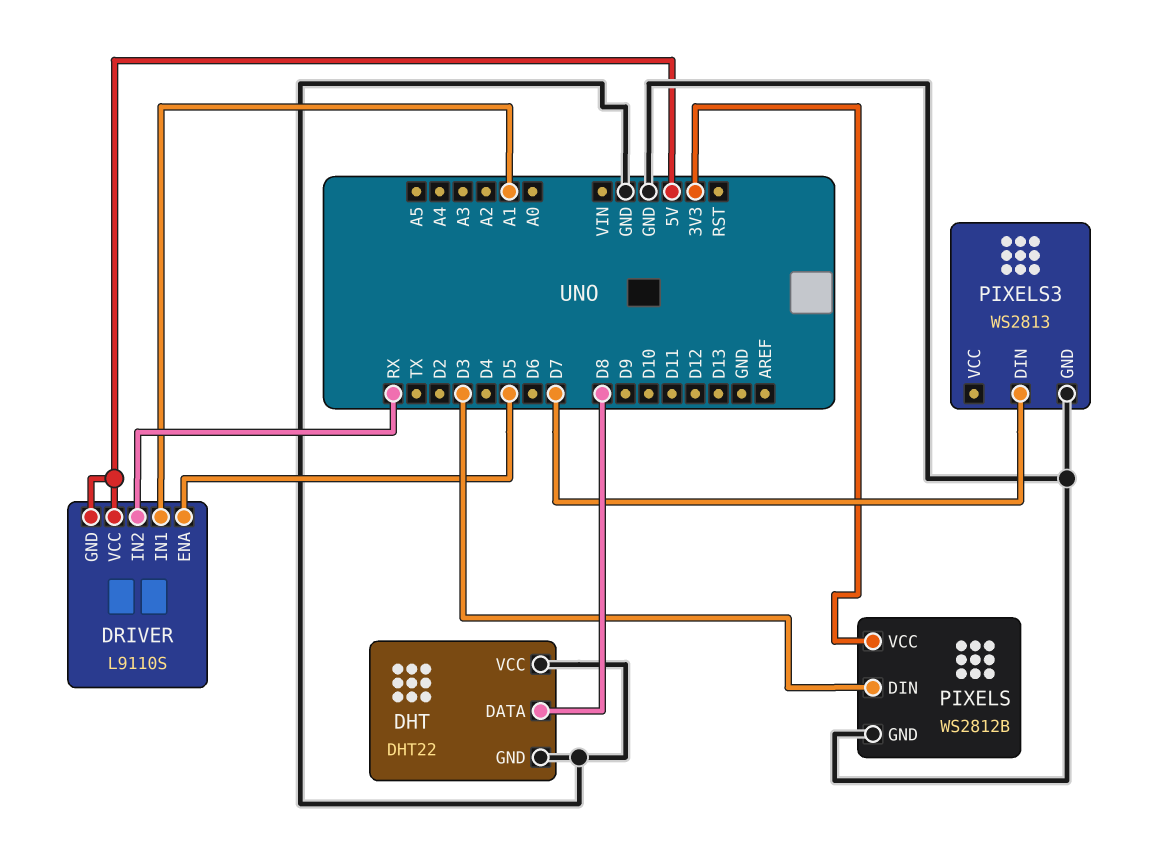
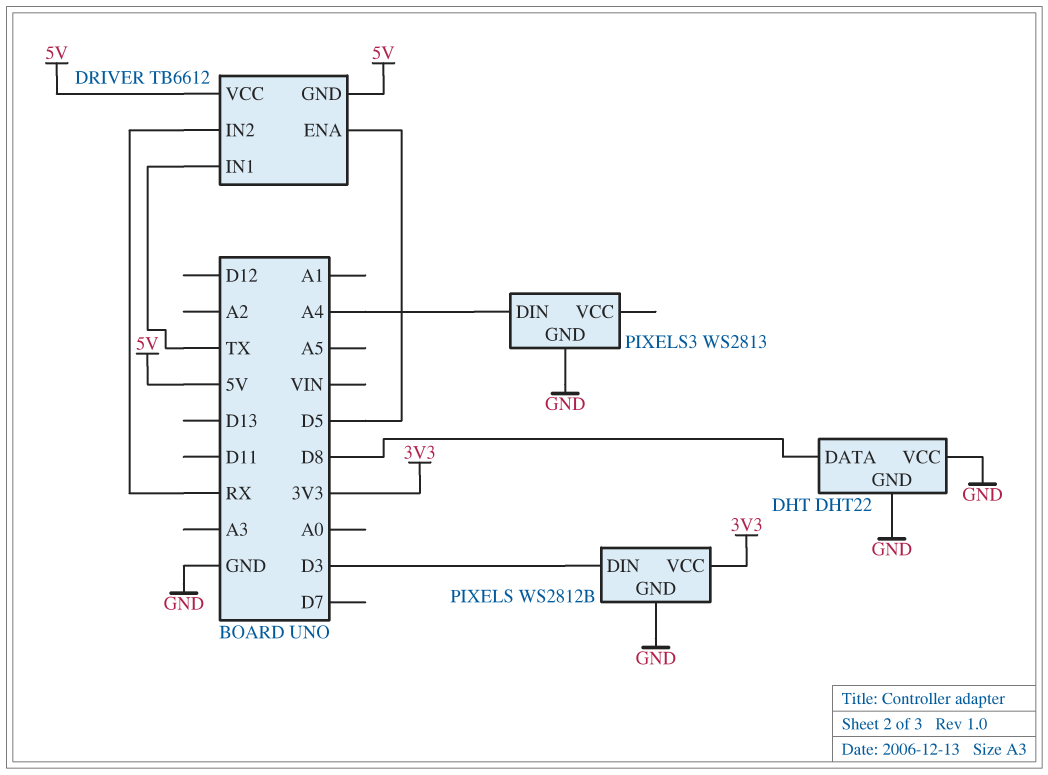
DRIVER: L9110S -> TB6612
DRIVER pin IN1: A1 -> TX
PIXELS3 pin DIN: D7 -> A4

